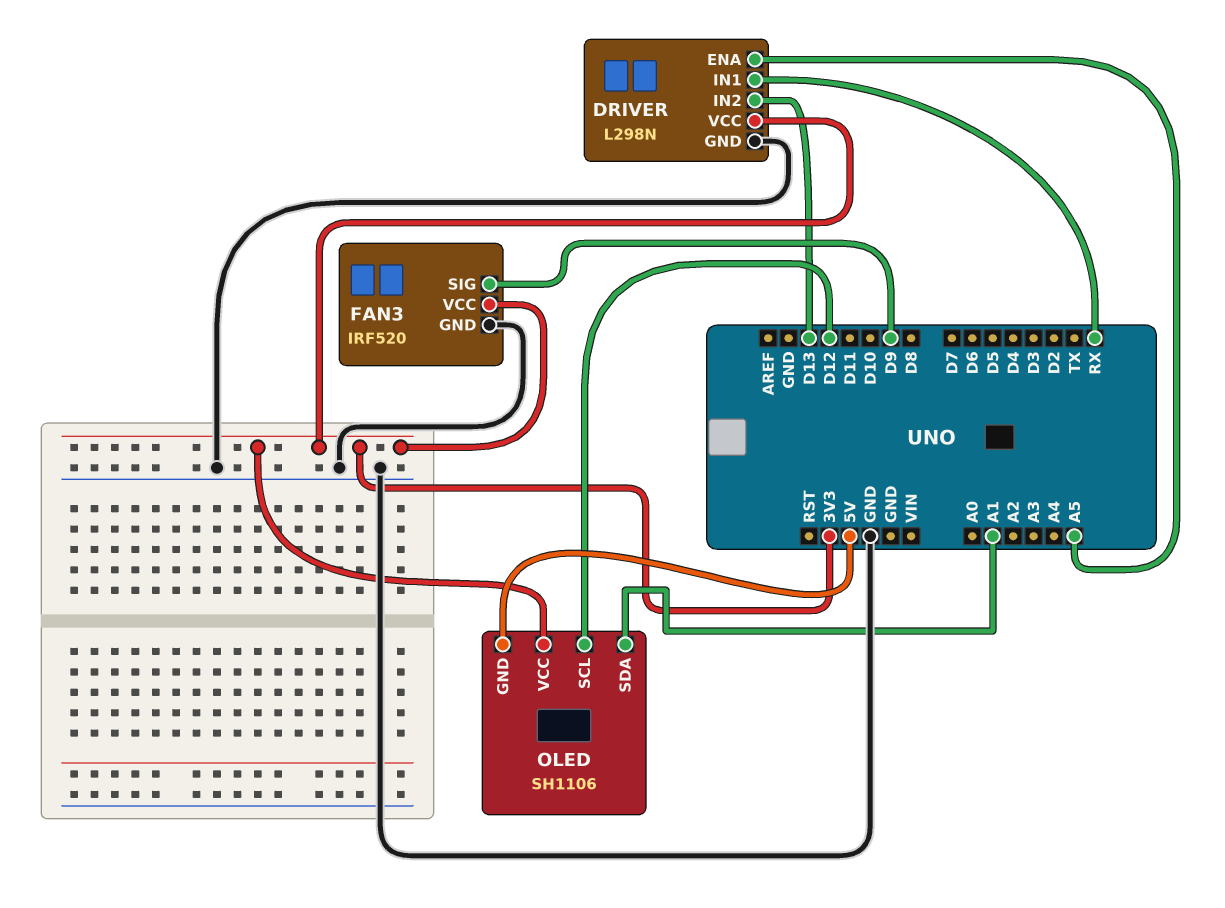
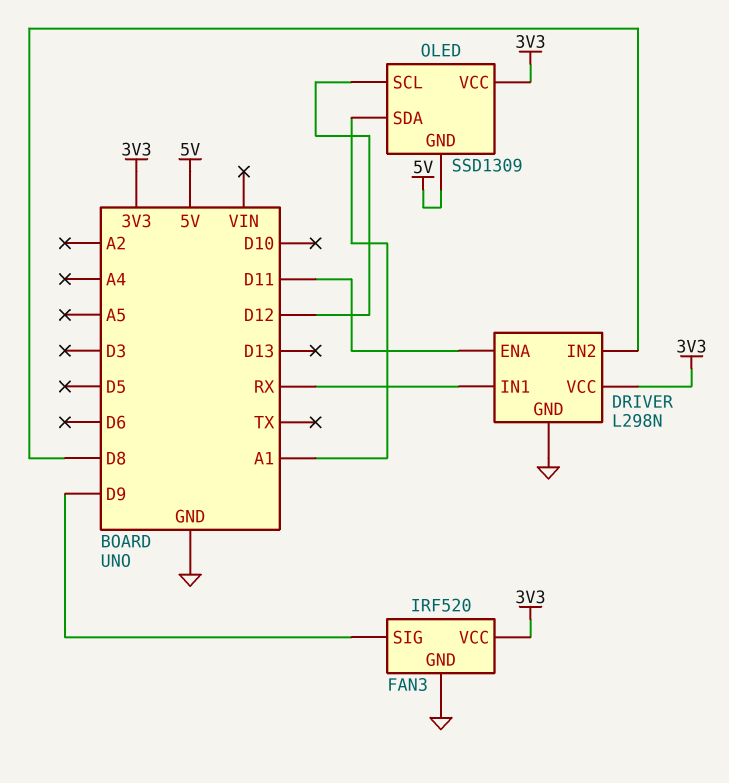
DRIVER pin ENA: A5 -> D11
DRIVER pin IN2: D13 -> D8
OLED: SH1106 -> SSD1309

